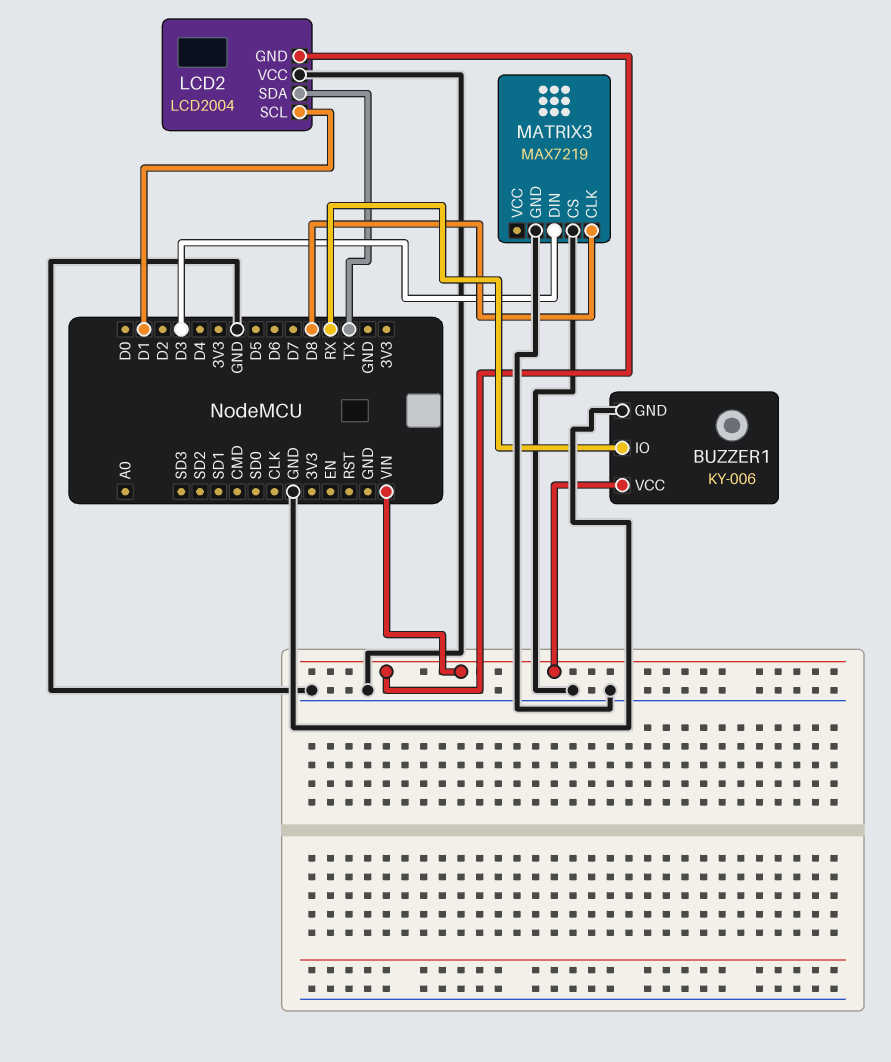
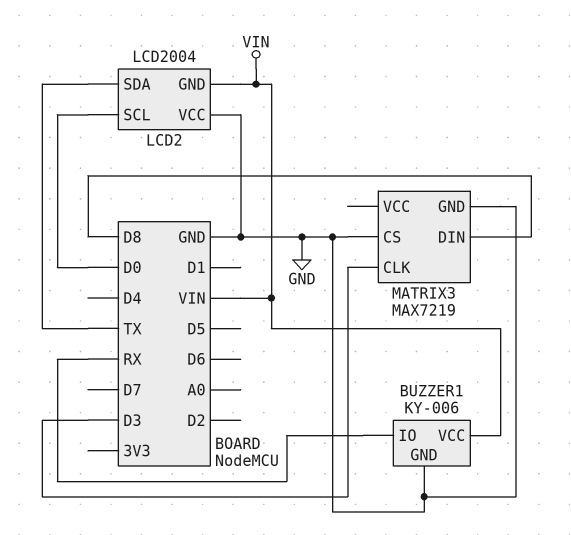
LCD2 pin SCL: D1 -> D0
MATRIX3 pin CLK: D8 -> D3
MATRIX3 pin DIN: D3 -> D8

